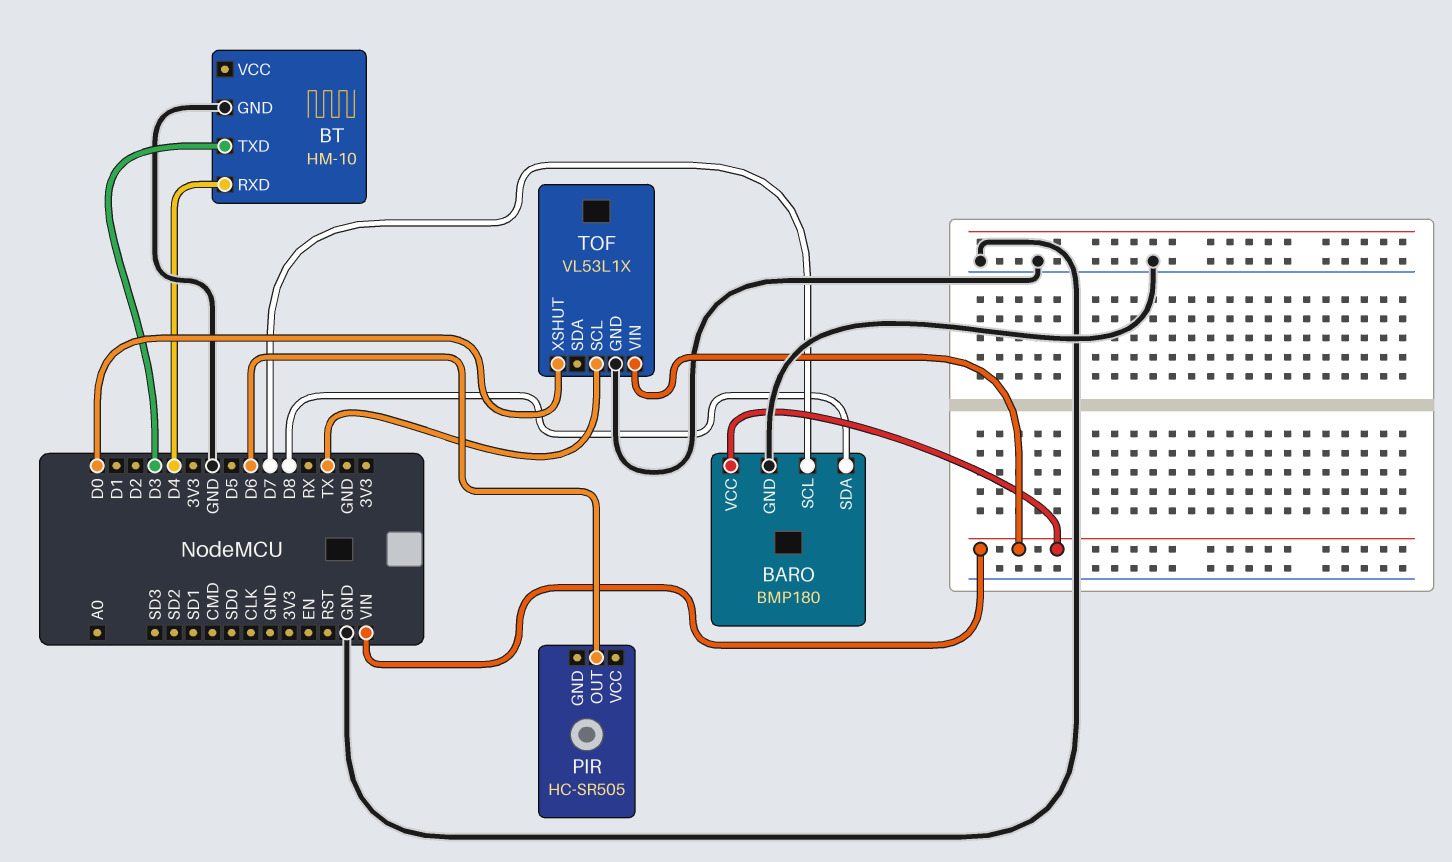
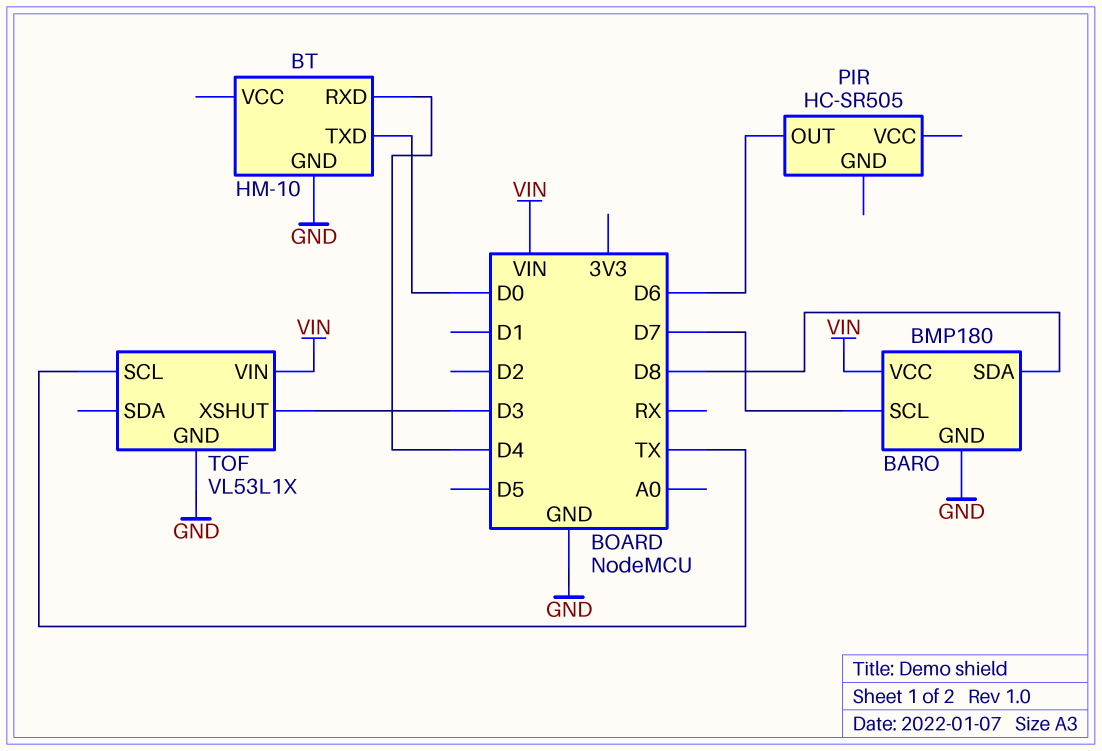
BT pin TXD: D3 -> D0
TOF pin XSHUT: D0 -> D3

